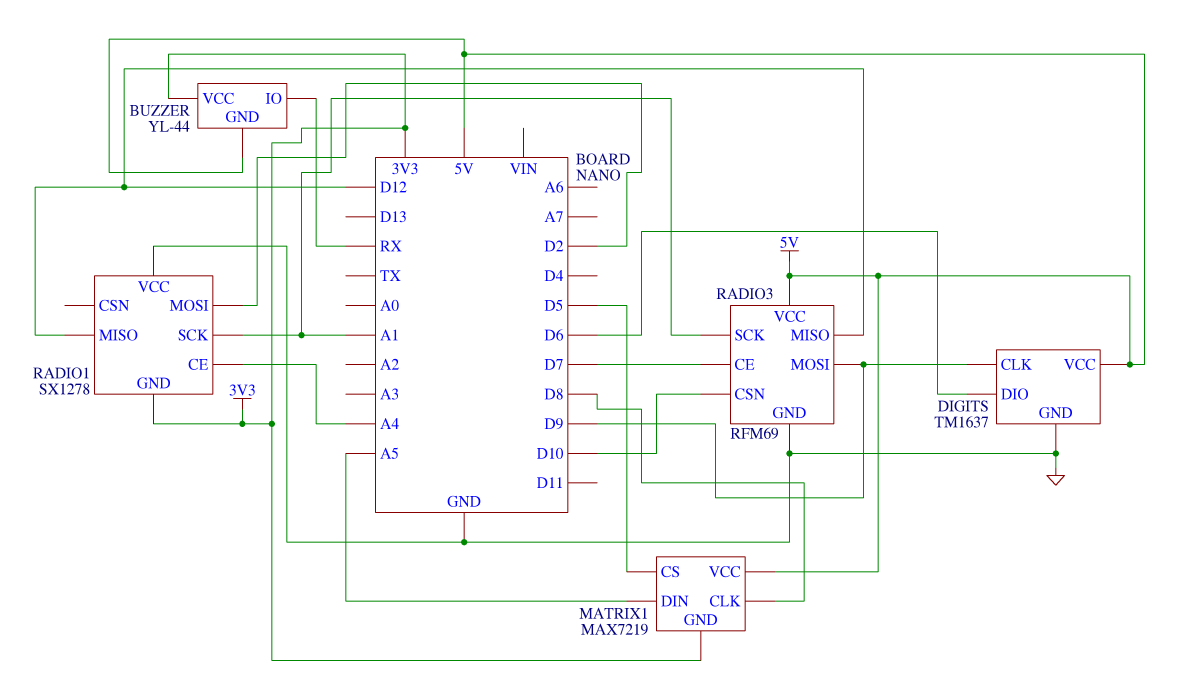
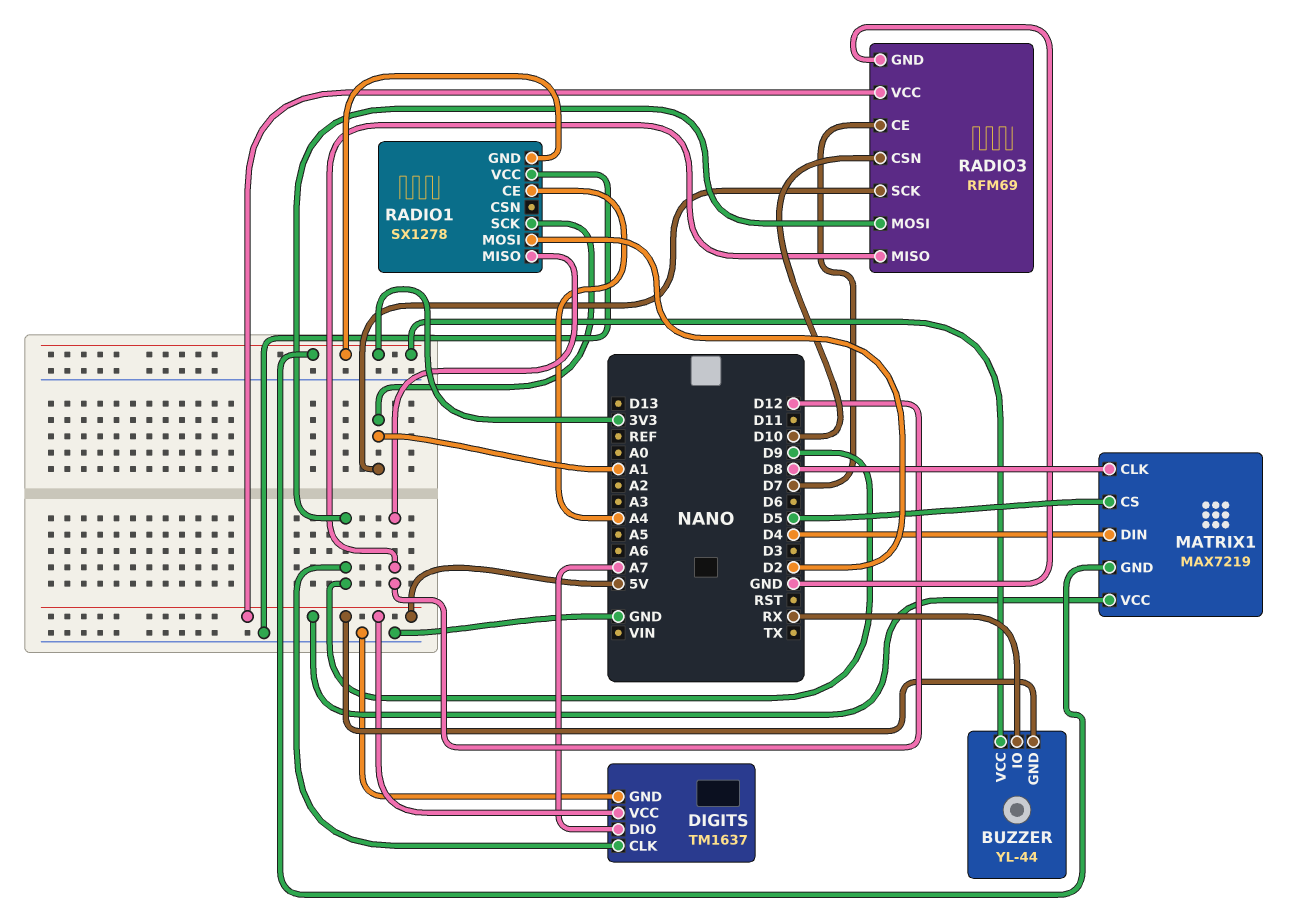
DIGITS pin DIO: D6 -> A7
MATRIX1 pin DIN: A5 -> D4

